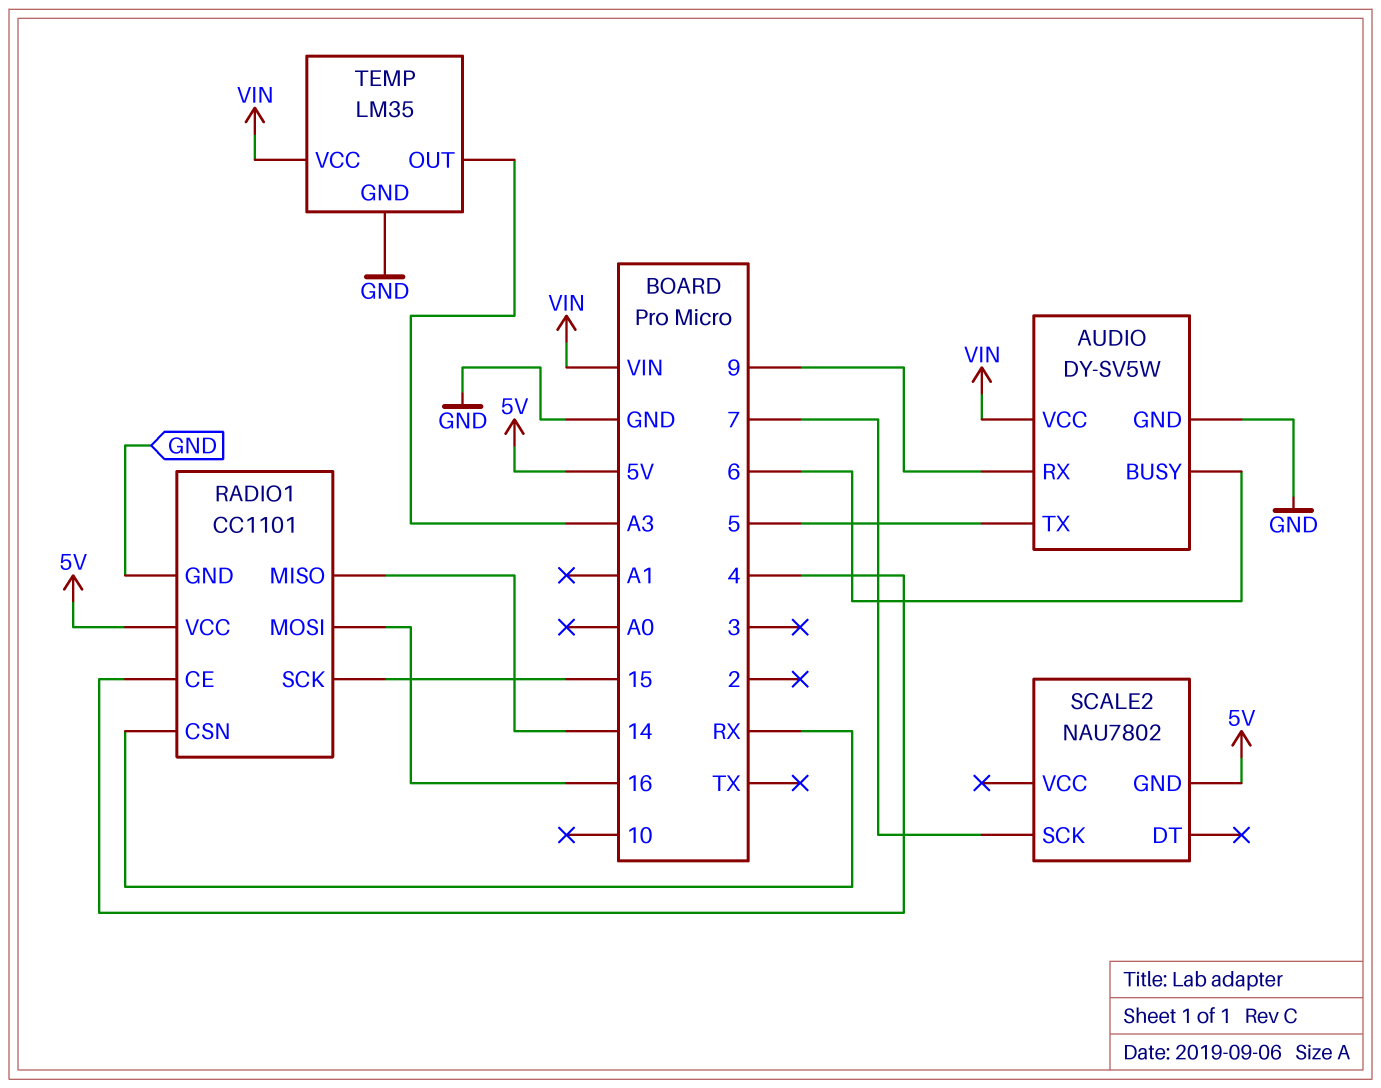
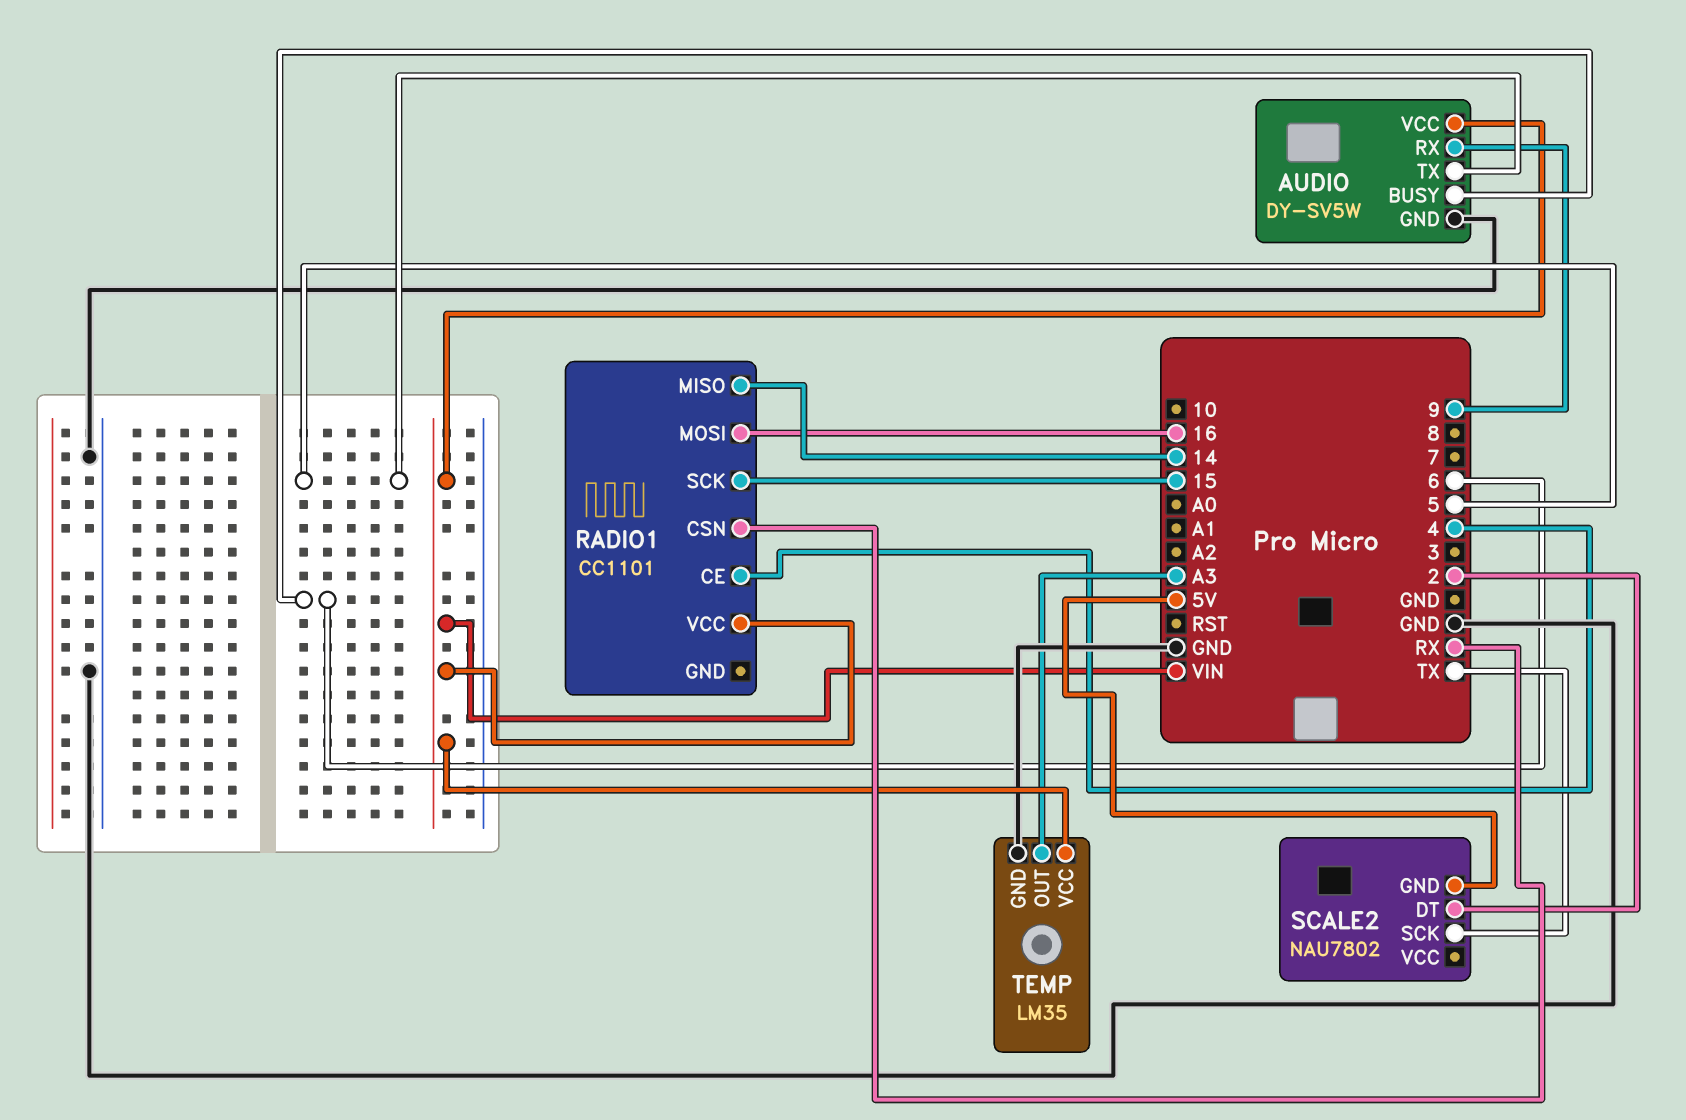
RADIO1 pin GND: GND -> none
RADIO1 pin VCC: 5V -> VIN
SCALE2 pin DT: none -> 2
SCALE2 pin SCK: 7 -> TX

